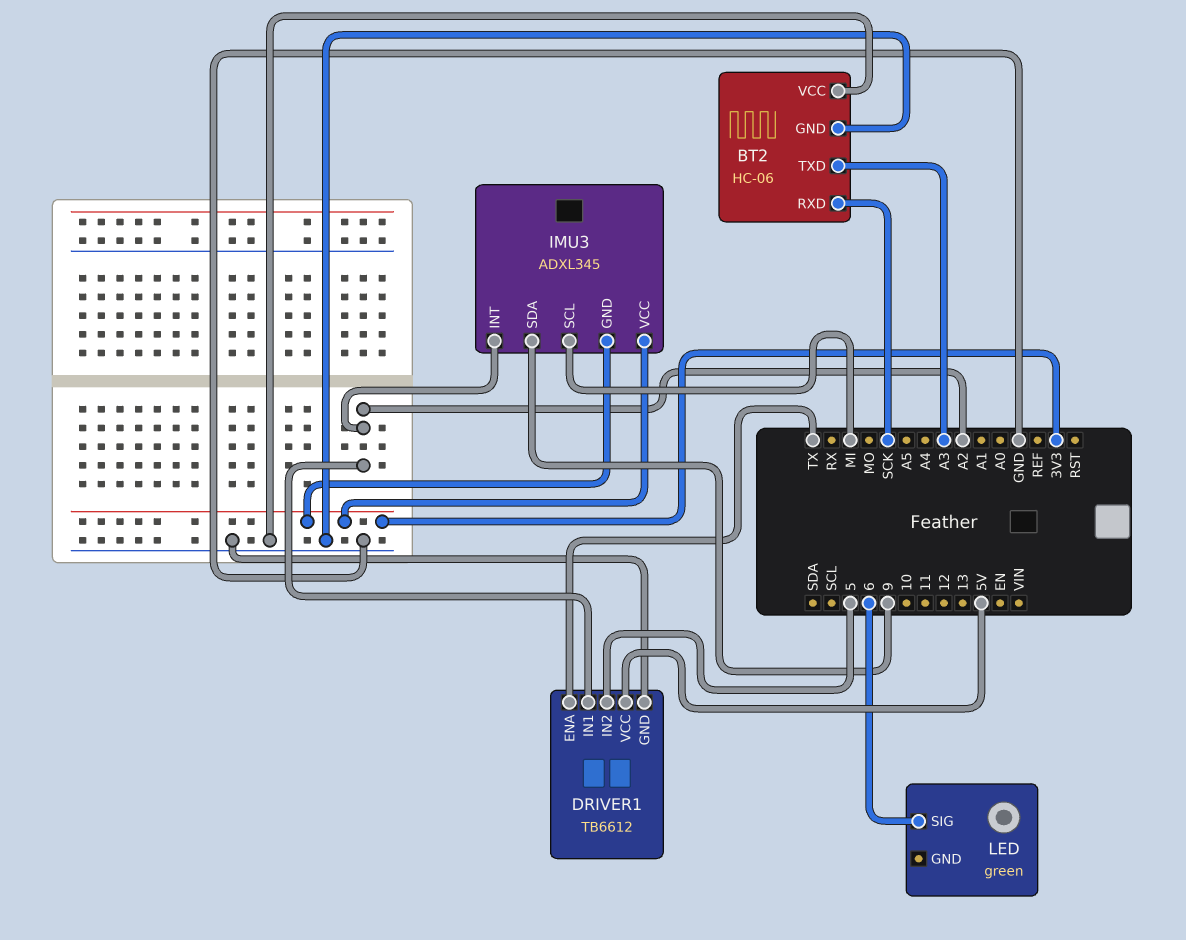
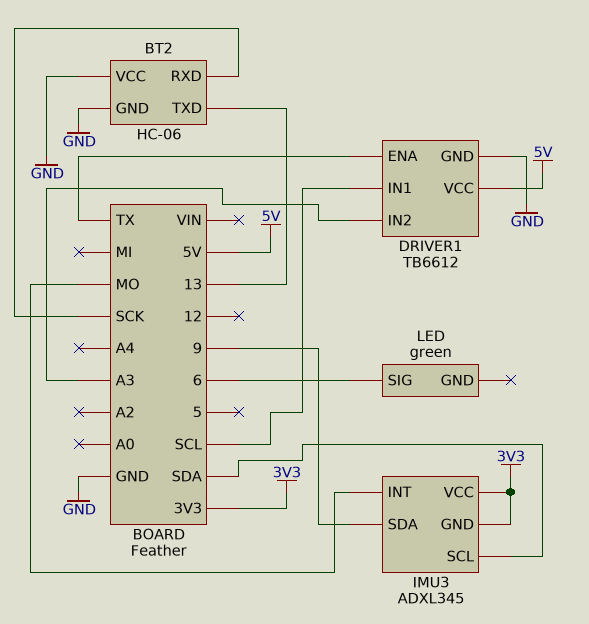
BT2 pin TXD: A3 -> 13
DRIVER1 pin IN1: A2 -> SCL
DRIVER1 pin IN2: 5 -> A3
IMU3 pin INT: A2 -> MO
IMU3 pin SCL: MI -> SDA

